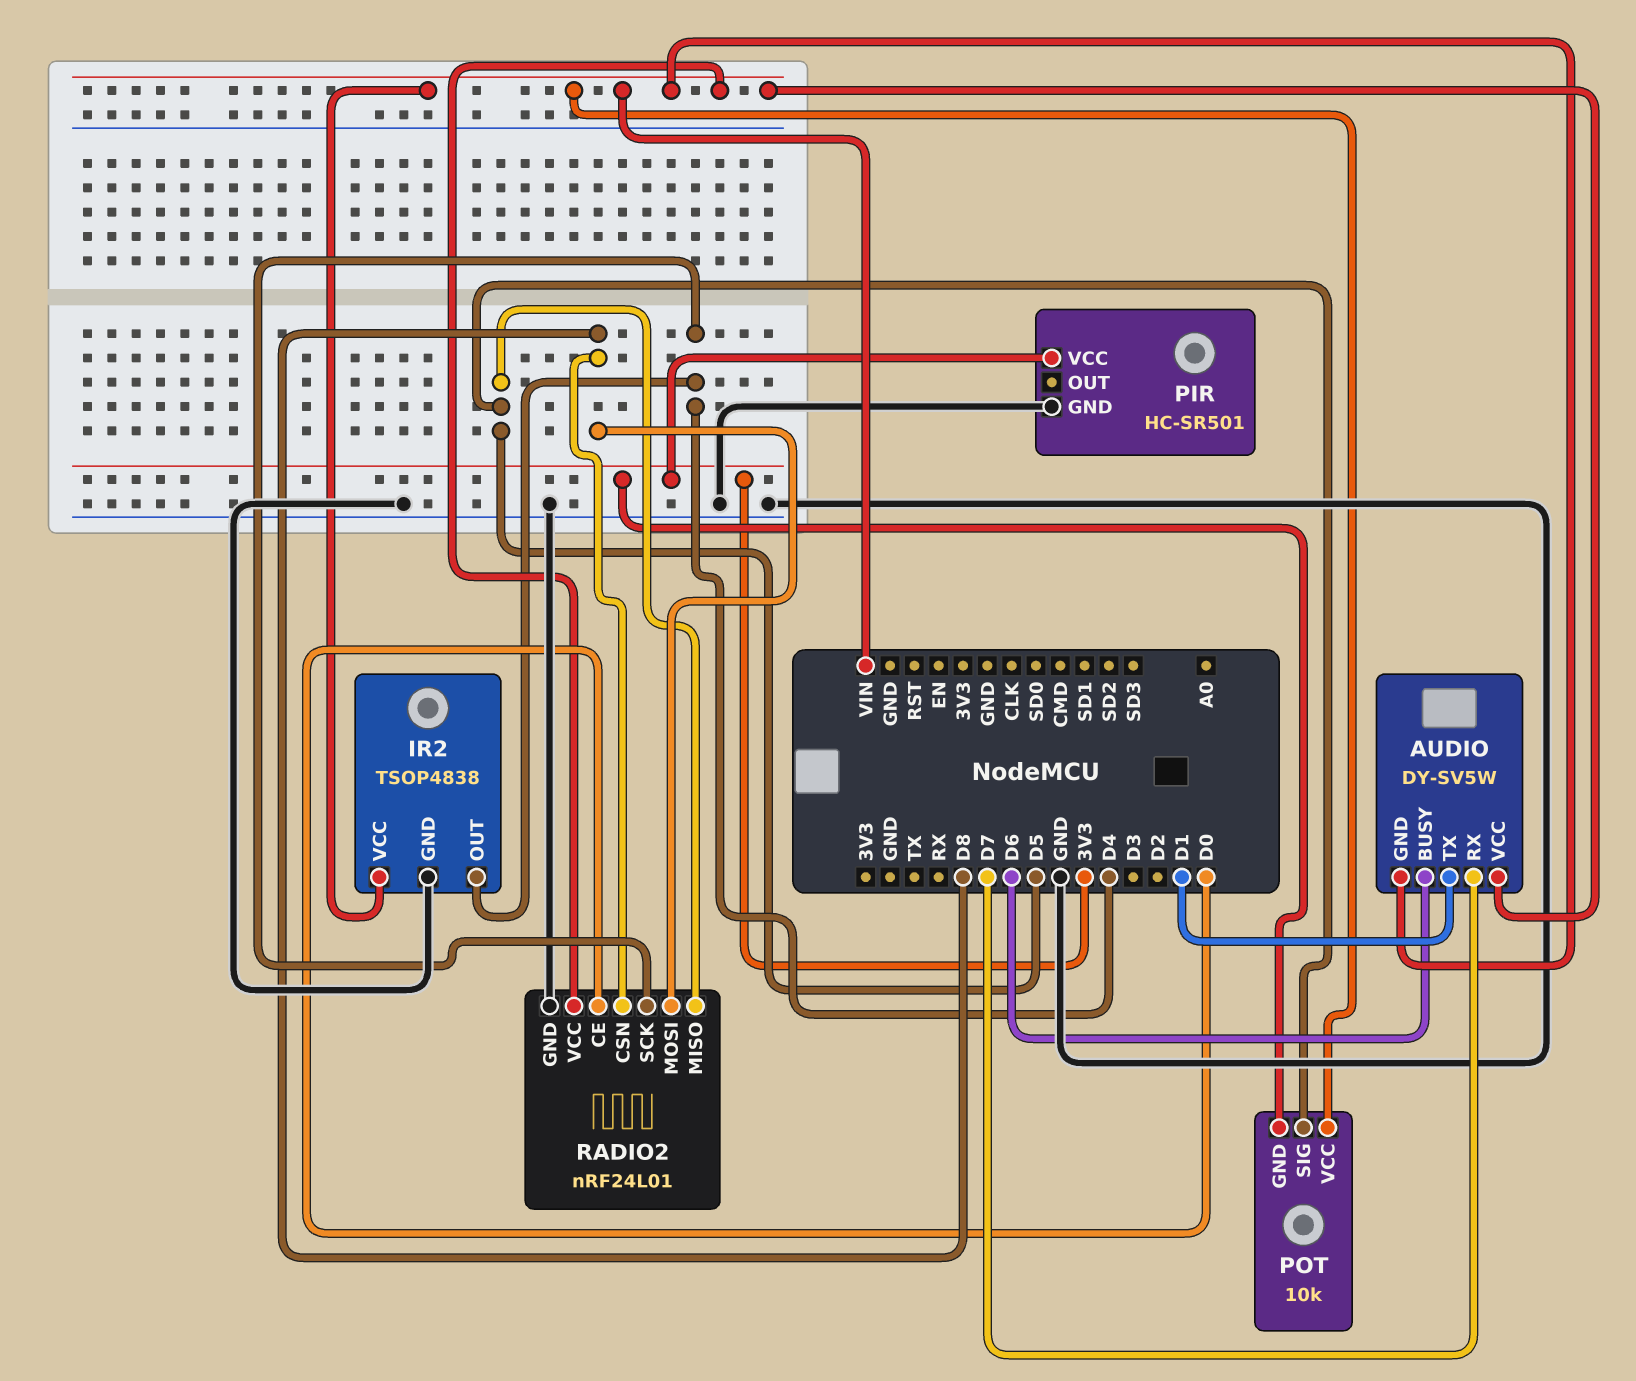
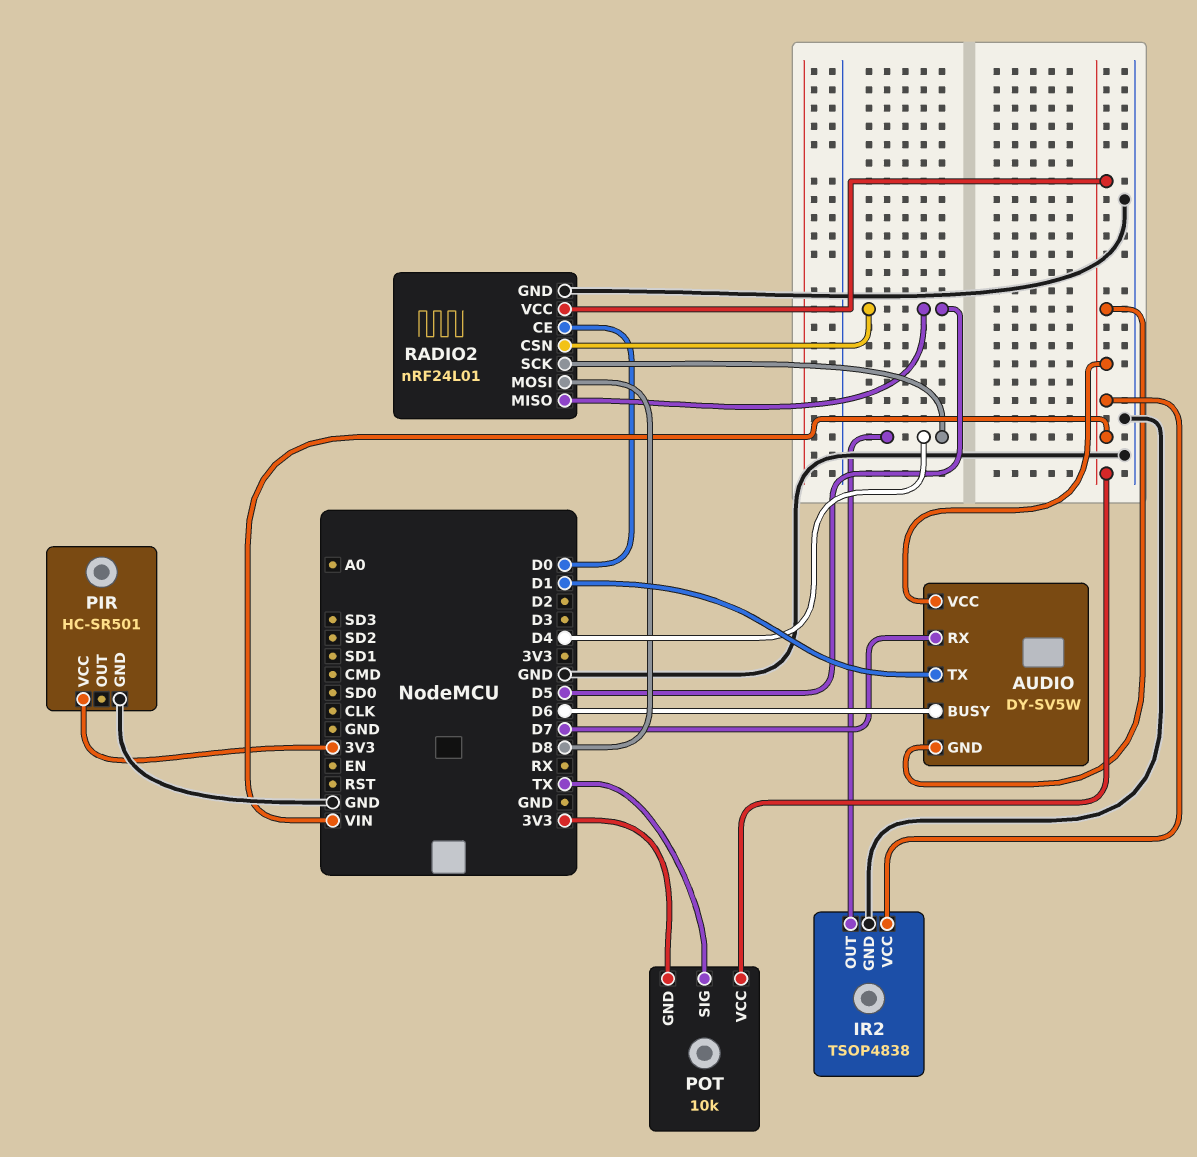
POT pin SIG: D5 -> TX
RADIO2 pin CSN: D8 -> D5

